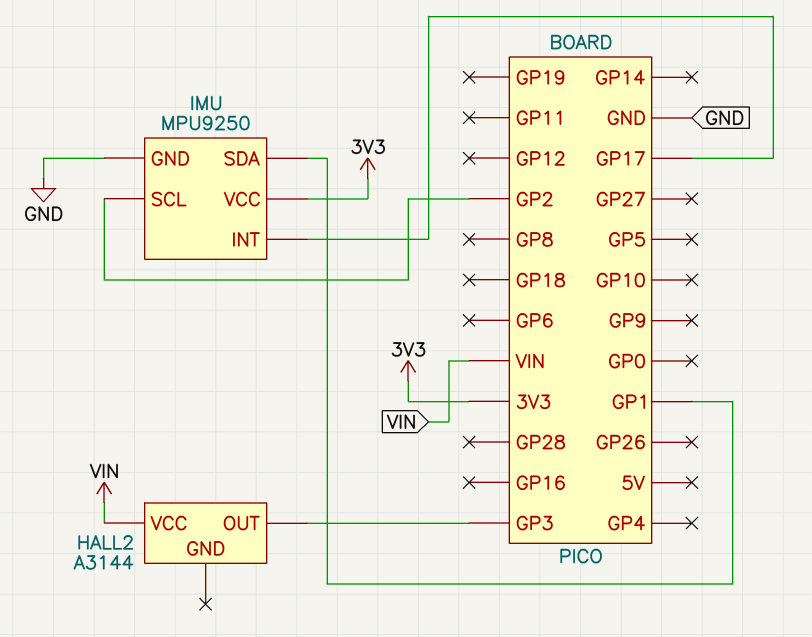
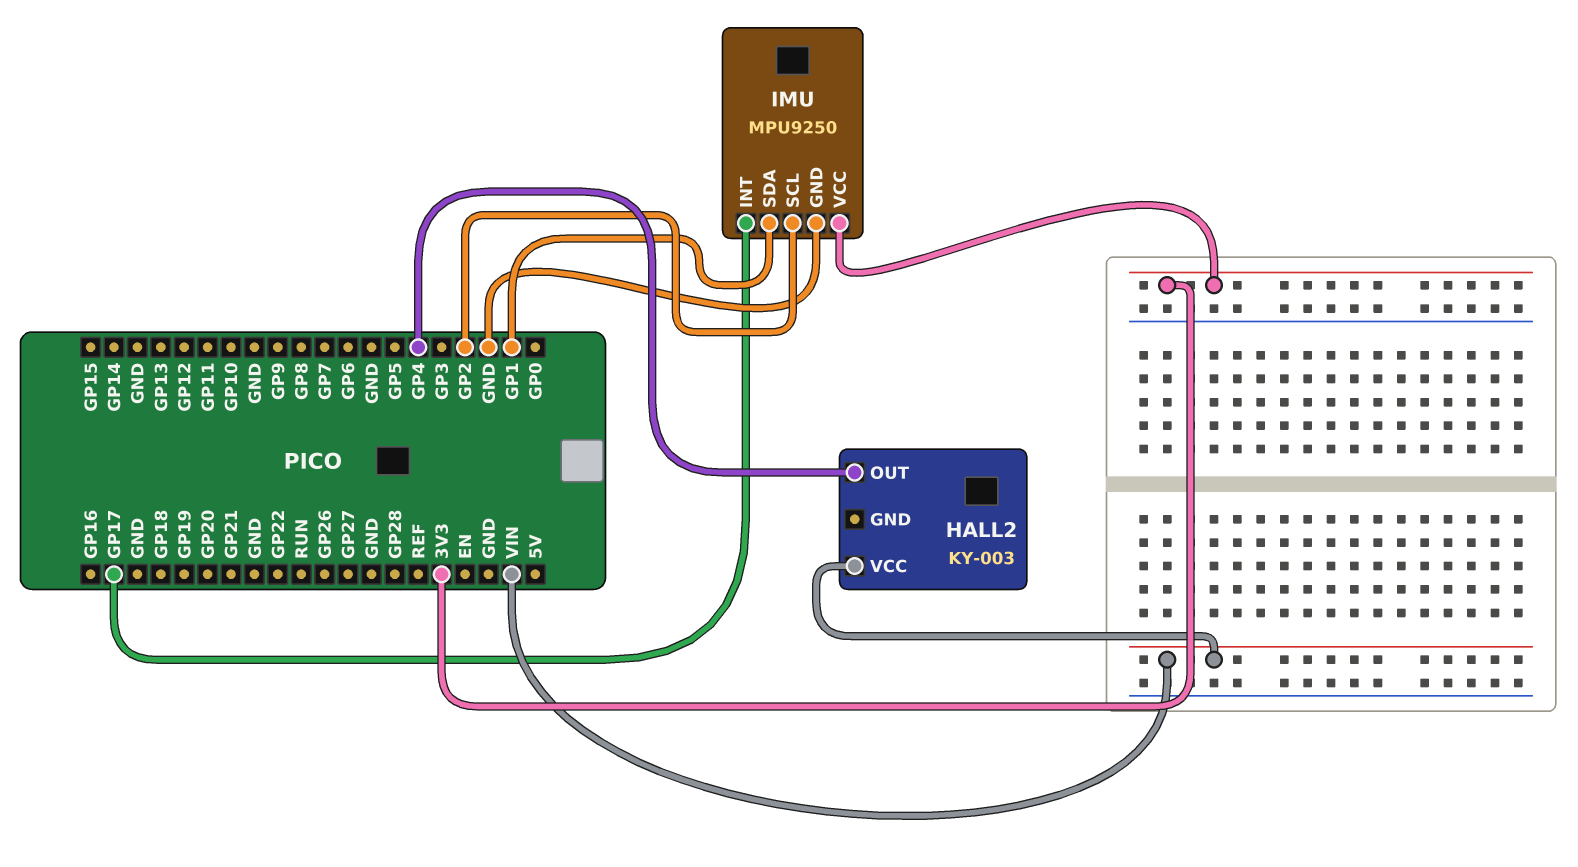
HALL2: A3144 -> KY-003
HALL2 pin OUT: GP3 -> GP4

